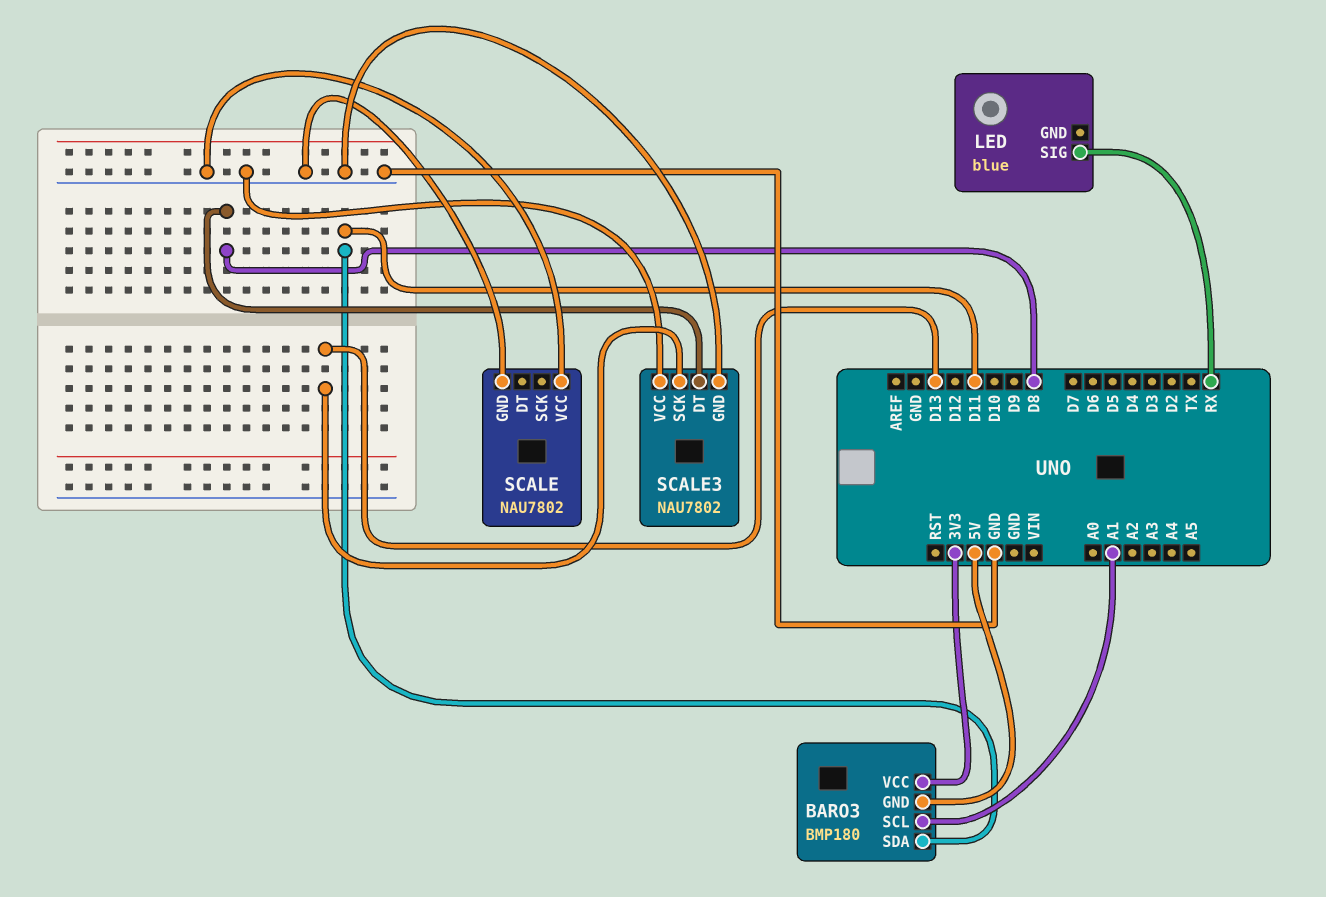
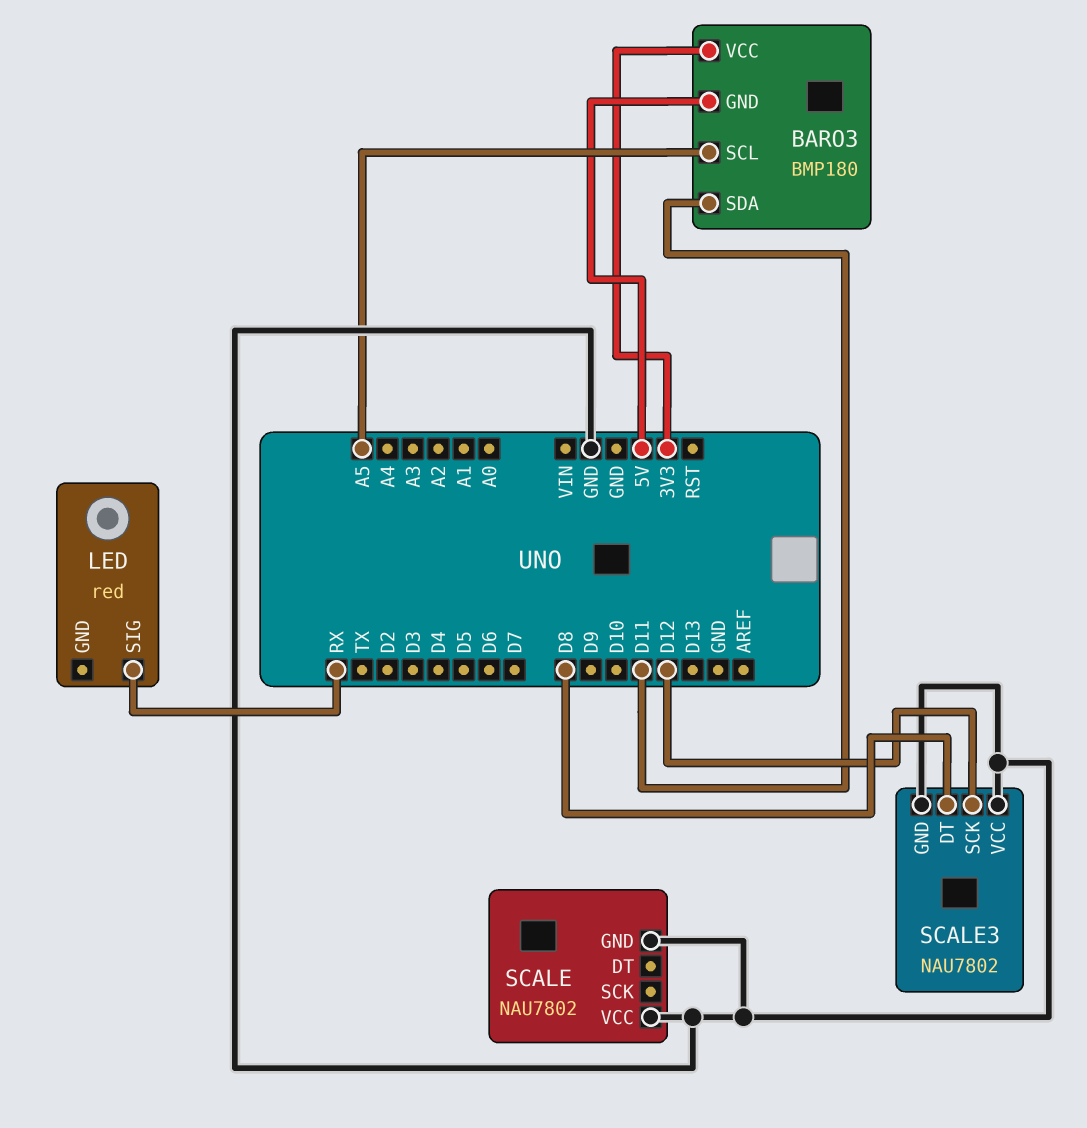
BARO3 pin SCL: A1 -> A5
LED: blue -> red
SCALE3 pin SCK: D13 -> D12

